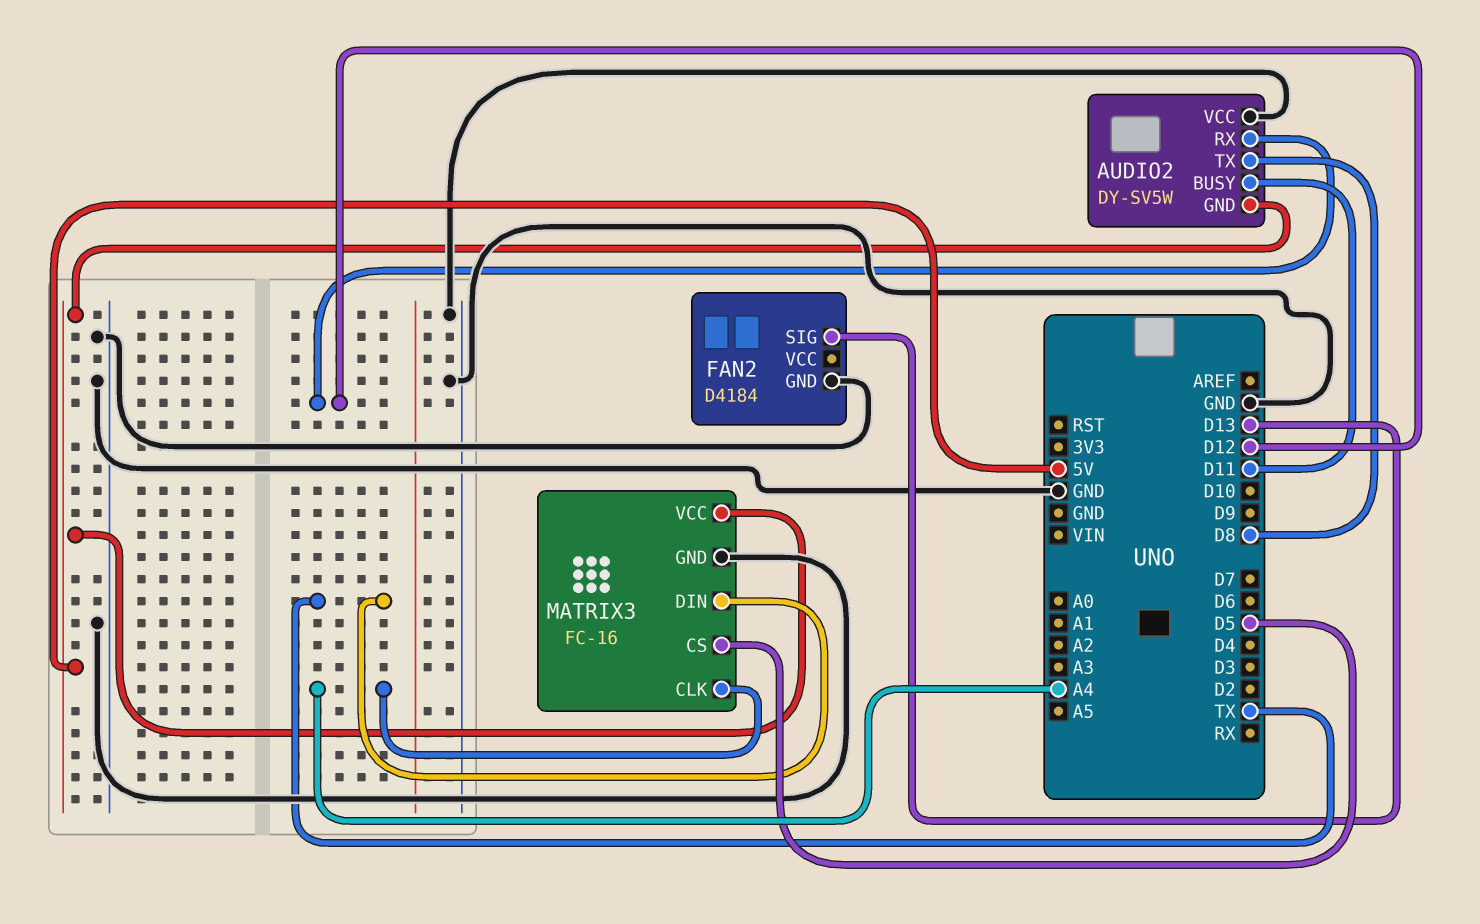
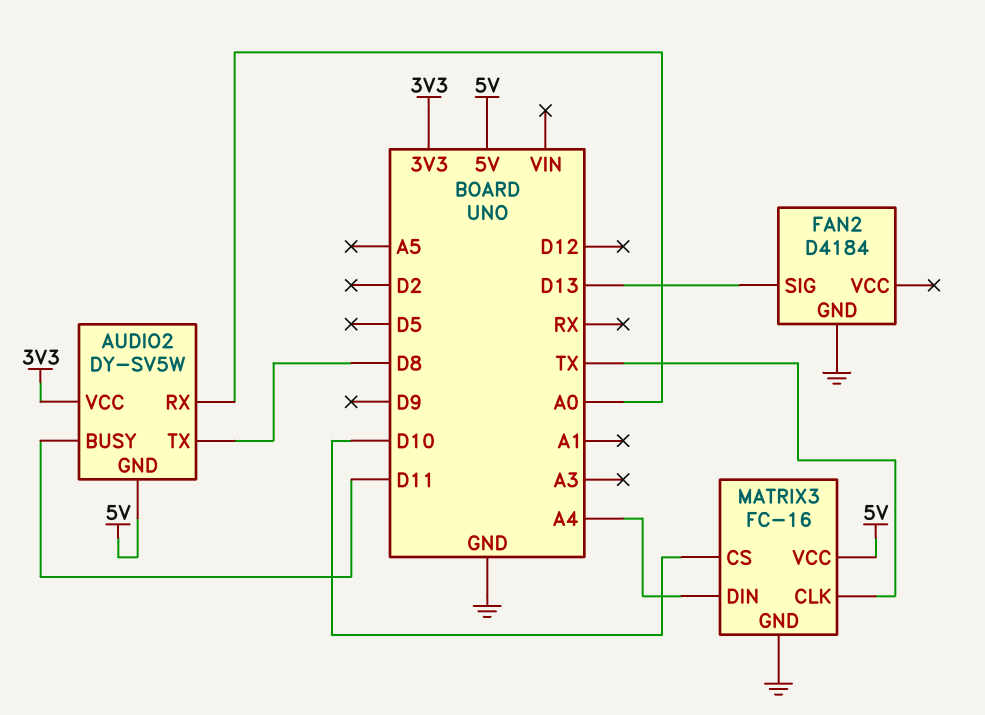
AUDIO2 pin RX: D12 -> A0
AUDIO2 pin VCC: GND -> 3V3
MATRIX3 pin CLK: A4 -> TX
MATRIX3 pin CS: D5 -> D10
MATRIX3 pin DIN: TX -> A4

